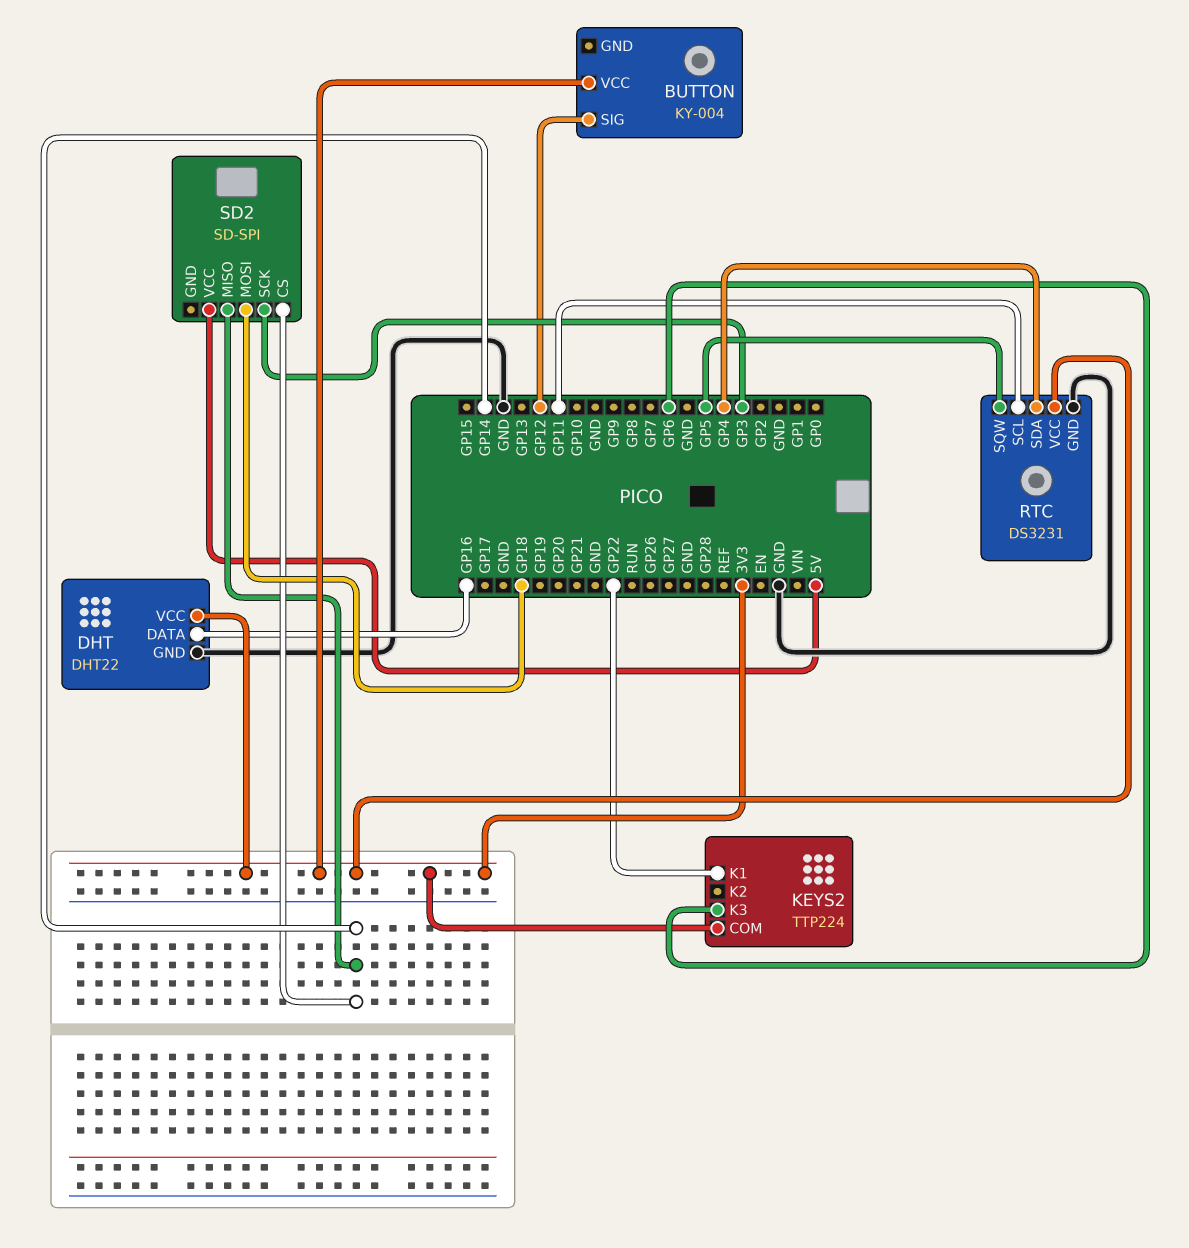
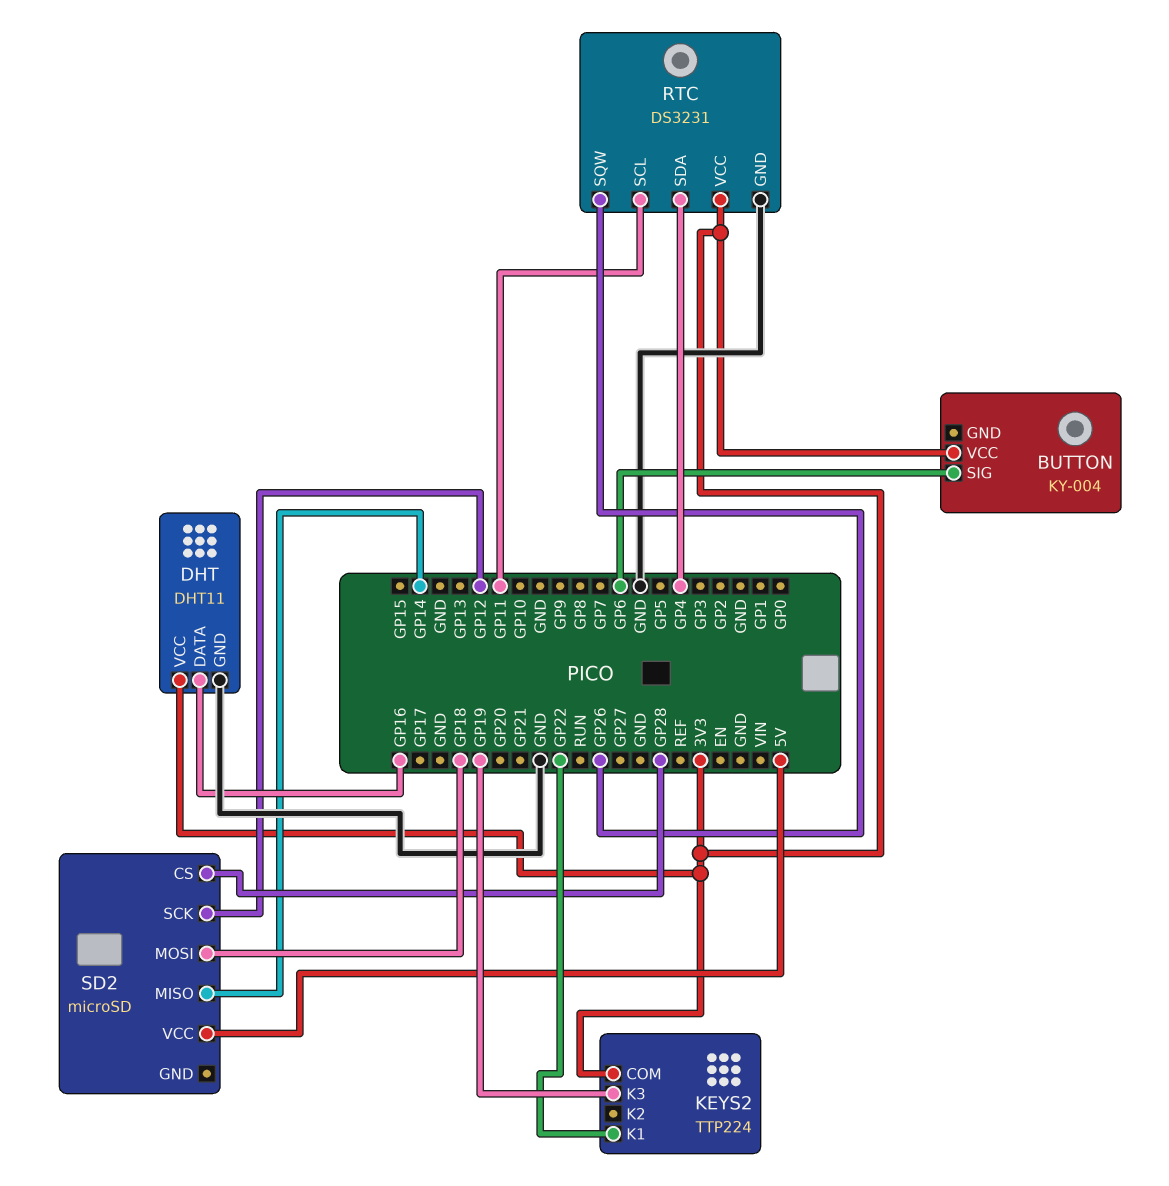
BUTTON pin SIG: GP12 -> GP6
DHT: DHT22 -> DHT11
KEYS2 pin K3: GP6 -> GP19
RTC pin SQW: GP5 -> GP26
SD2: SD-SPI -> microSD
SD2 pin CS: GP14 -> GP28
SD2 pin SCK: GP3 -> GP12

